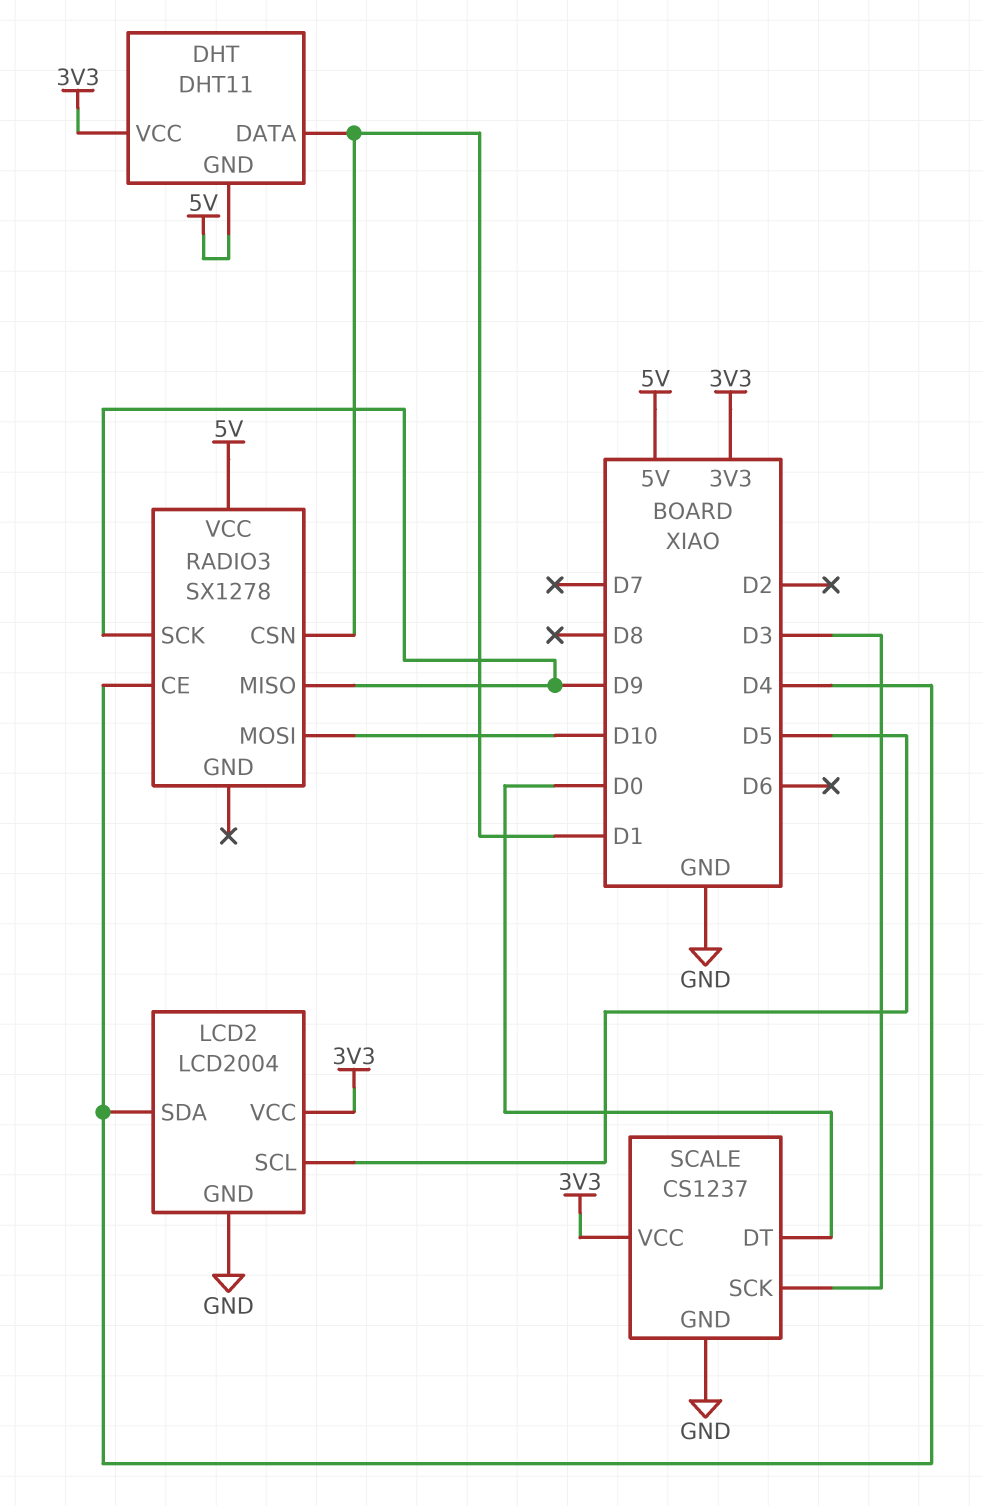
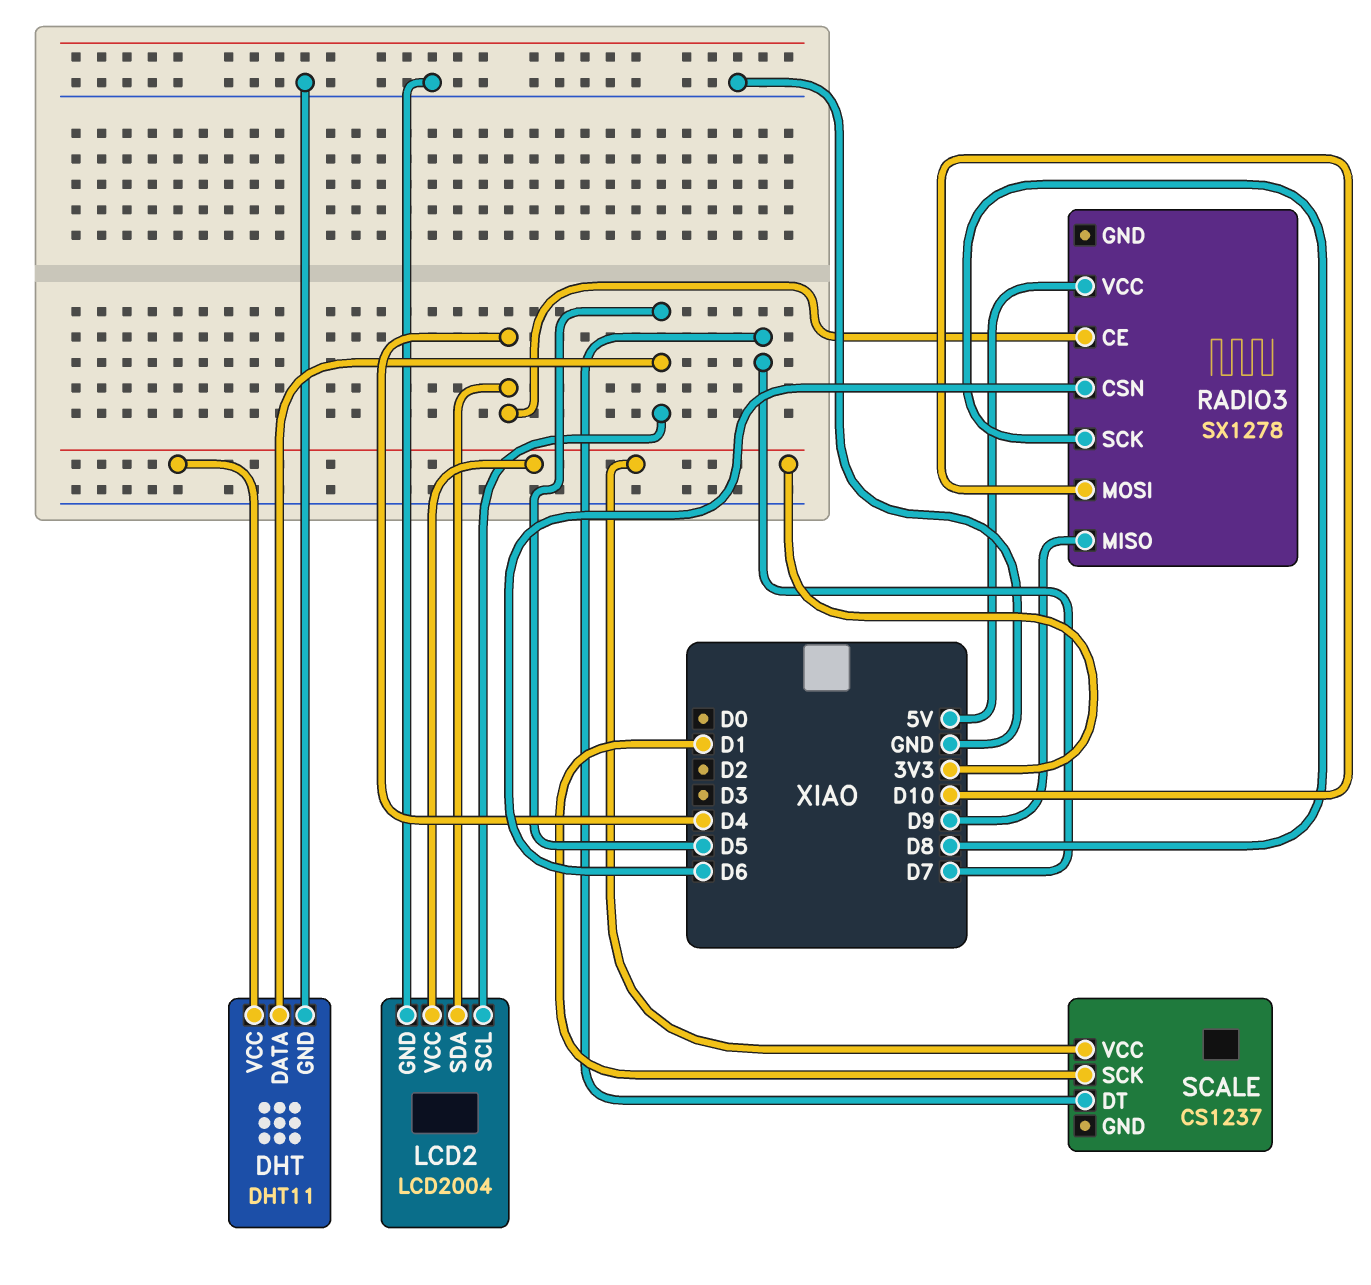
DHT pin DATA: D1 -> D5
DHT pin GND: 5V -> GND
RADIO3 pin CSN: D1 -> D6
RADIO3 pin SCK: D9 -> D8
SCALE pin DT: D0 -> D7
SCALE pin GND: GND -> none
SCALE pin SCK: D3 -> D1

